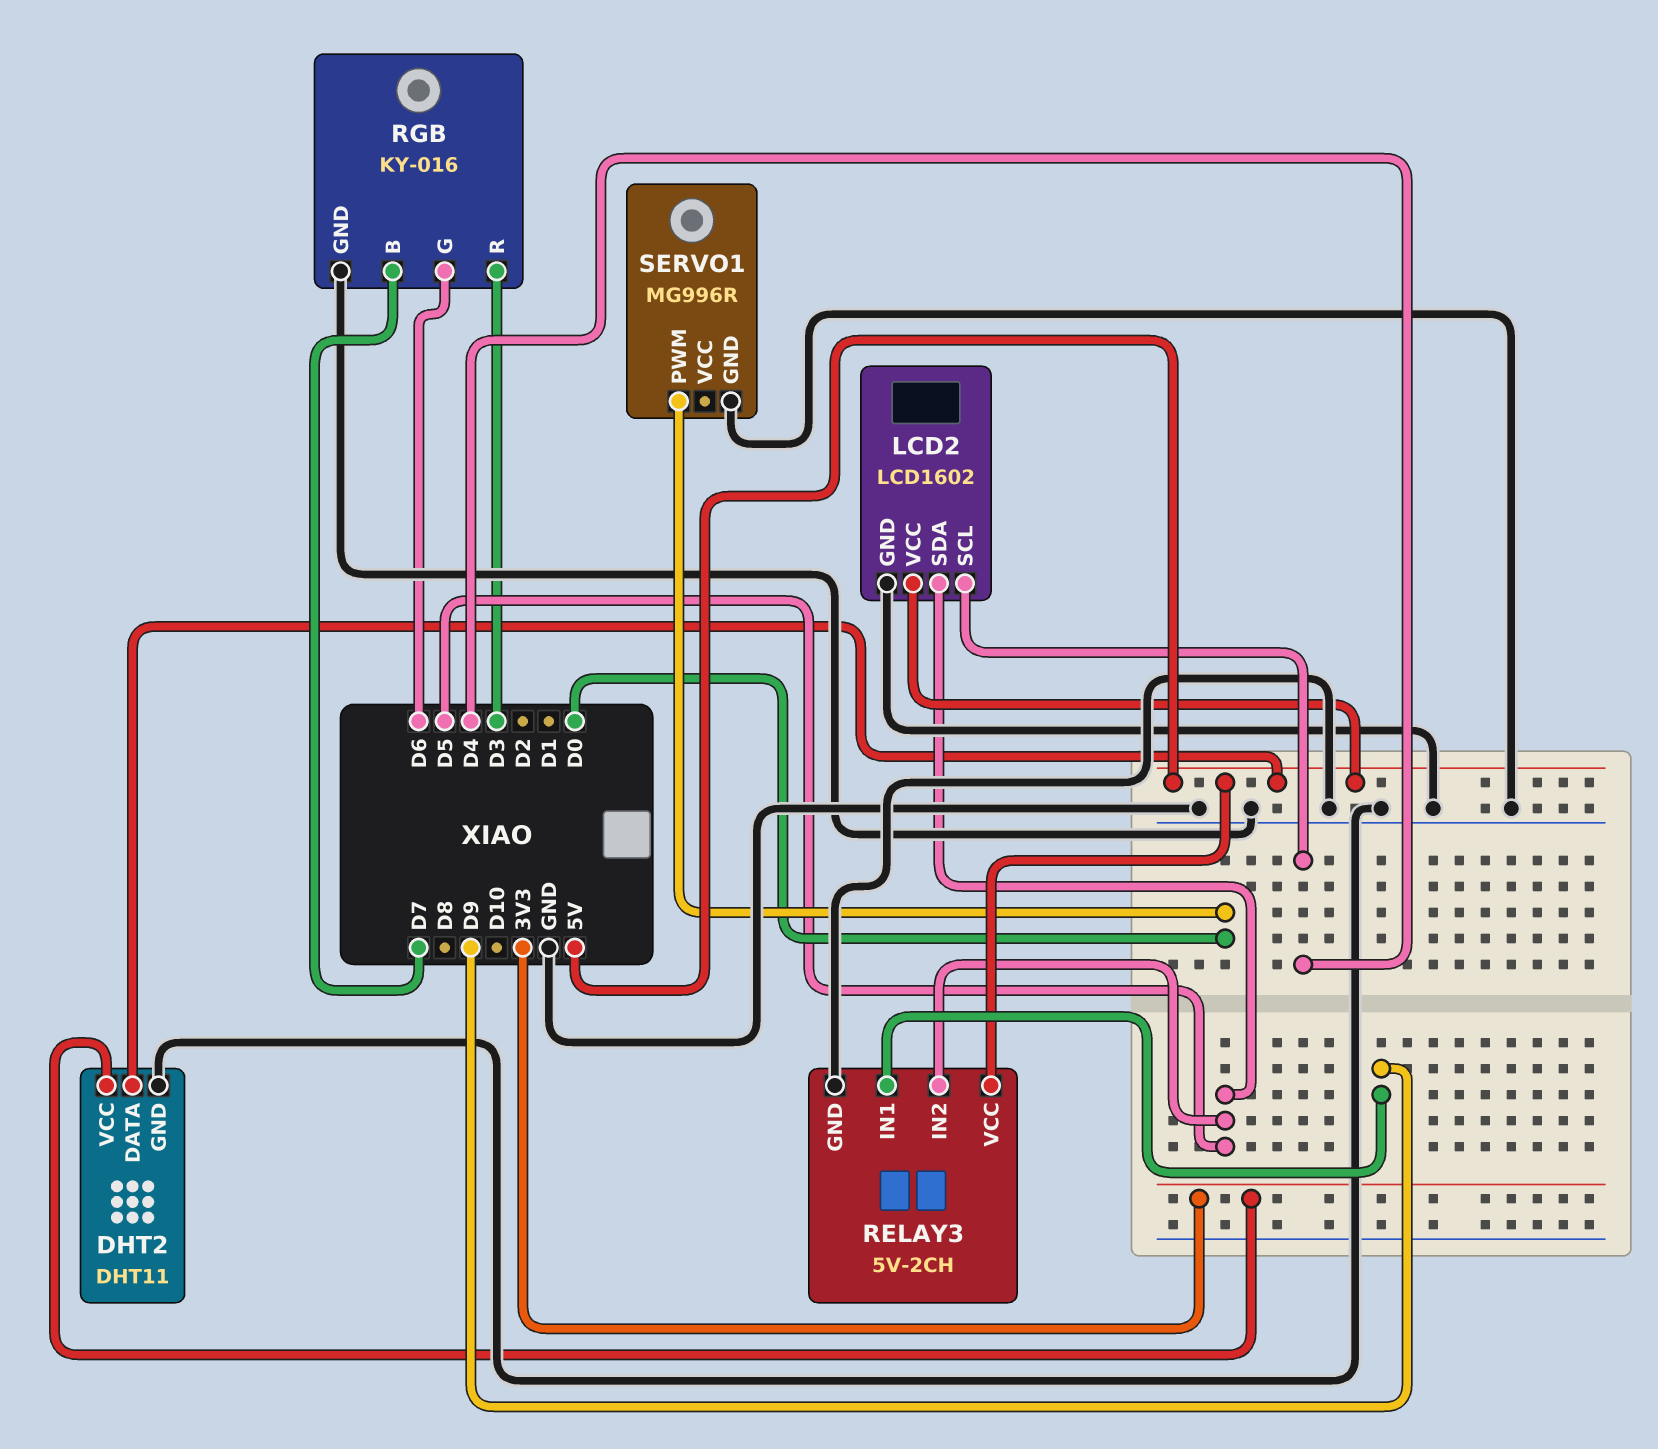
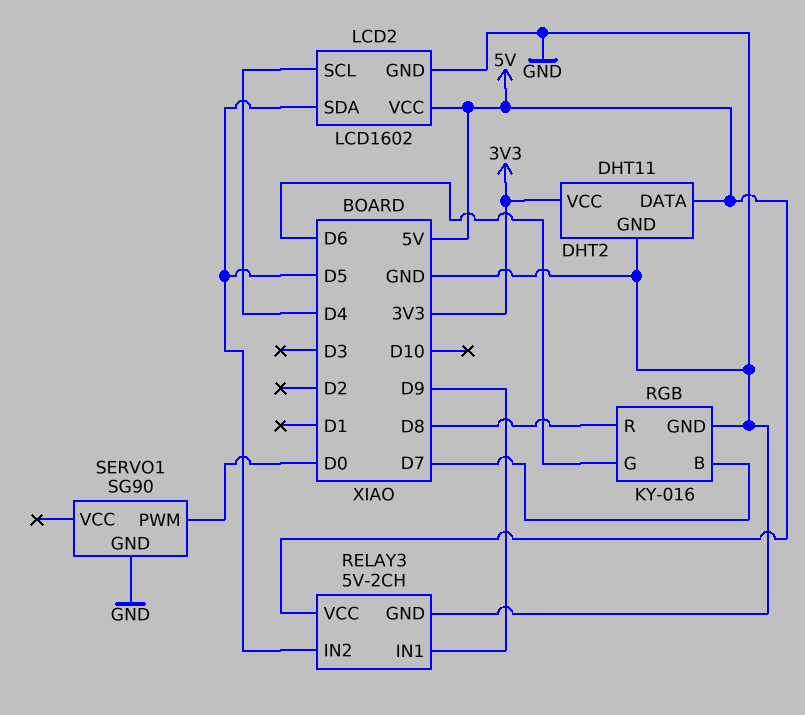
RGB pin R: D3 -> D8
SERVO1: MG996R -> SG90

